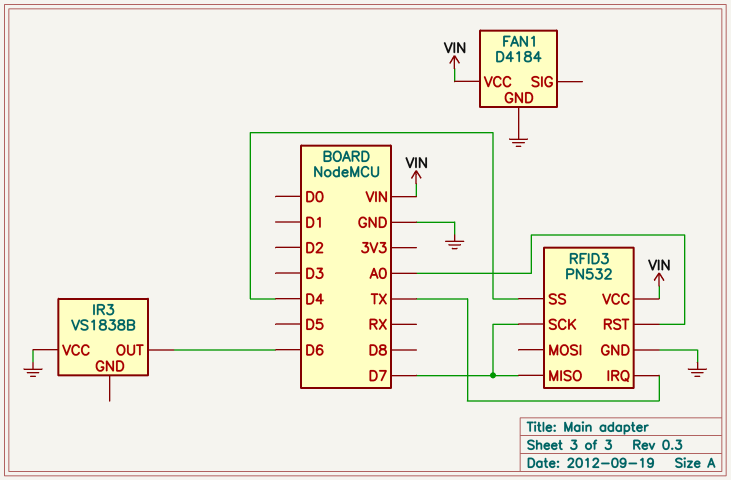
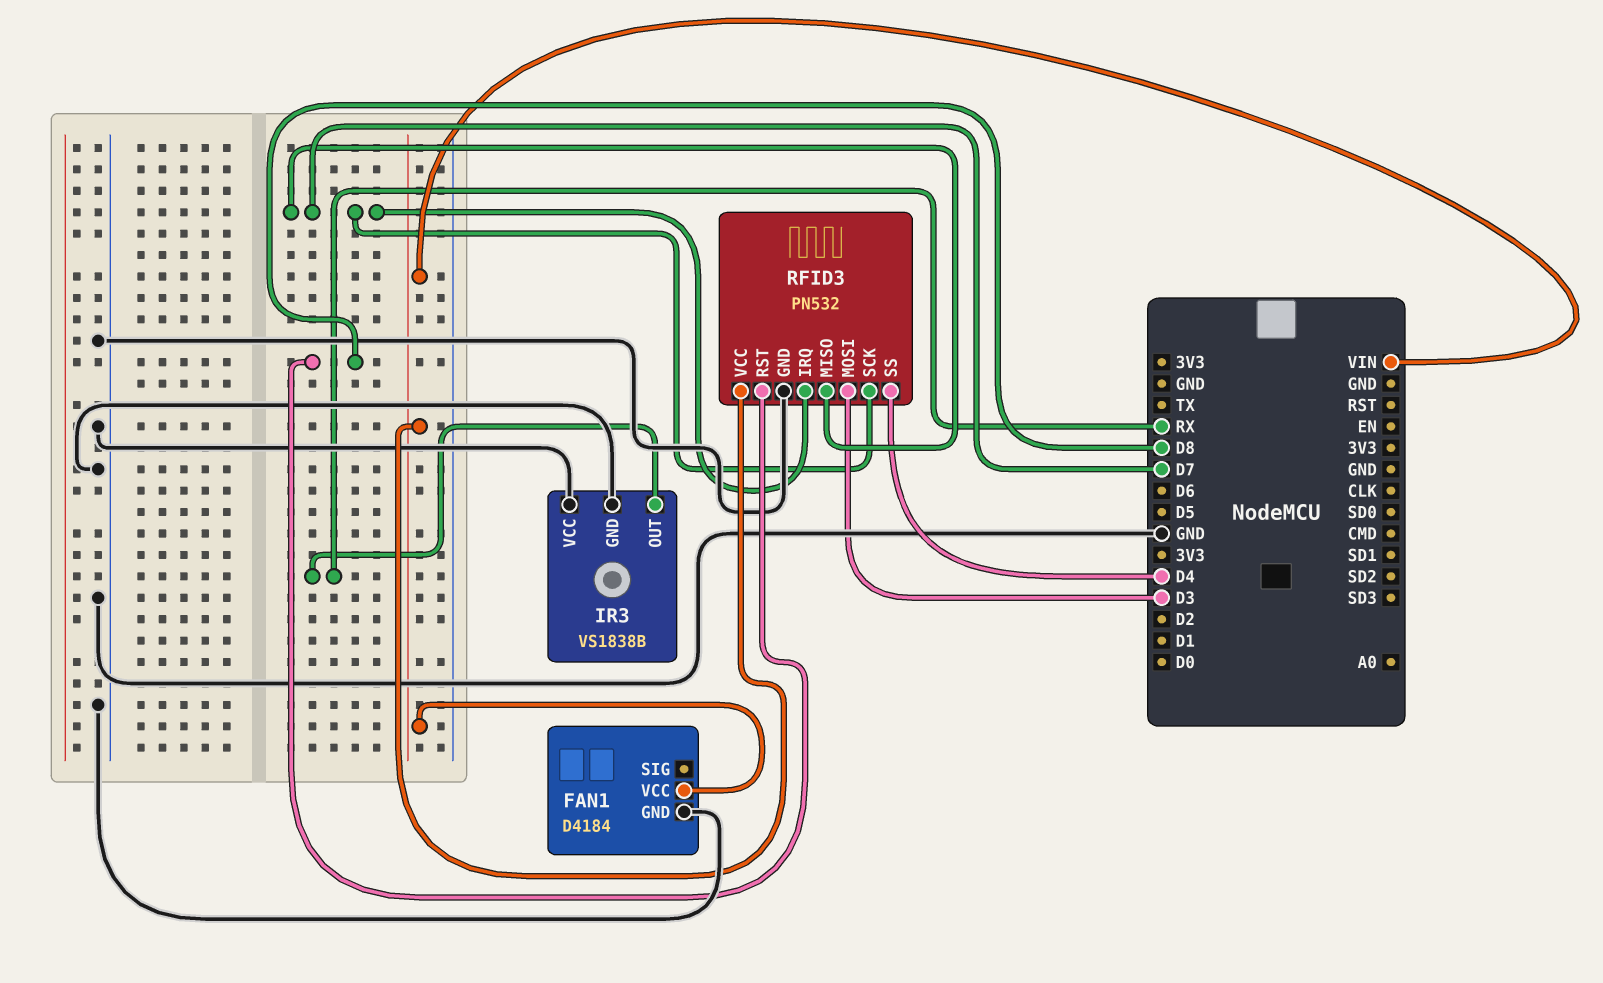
IR3 pin GND: none -> GND
IR3 pin OUT: D6 -> RX
RFID3 pin IRQ: TX -> D7
RFID3 pin MOSI: none -> D3
RFID3 pin RST: A0 -> D8

